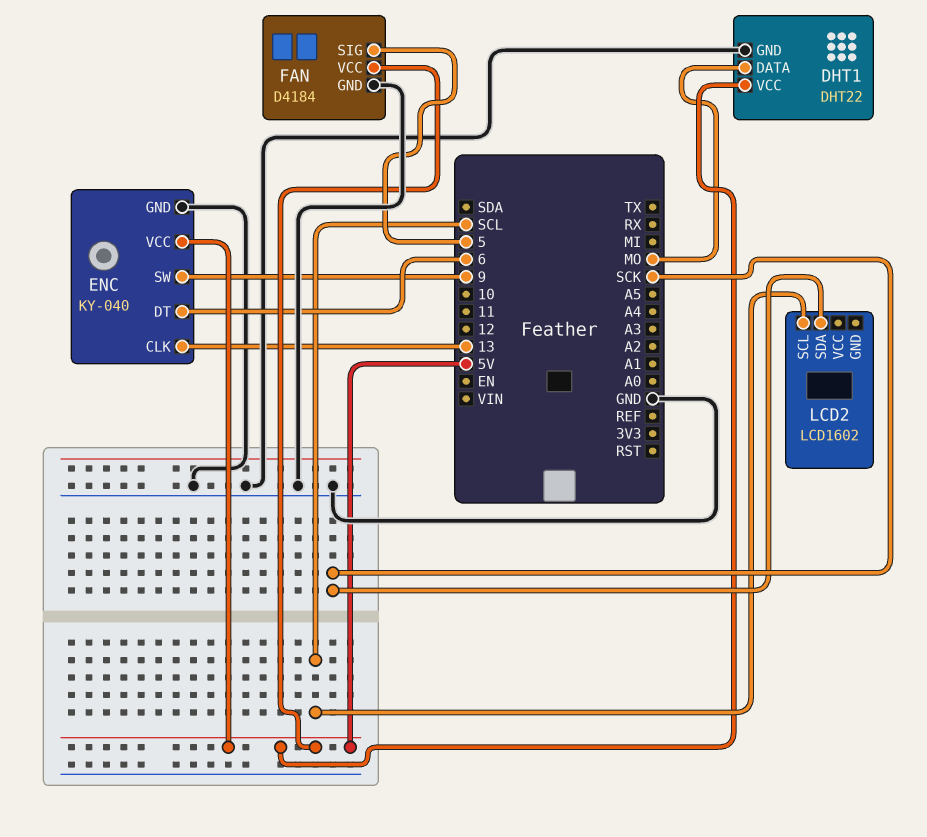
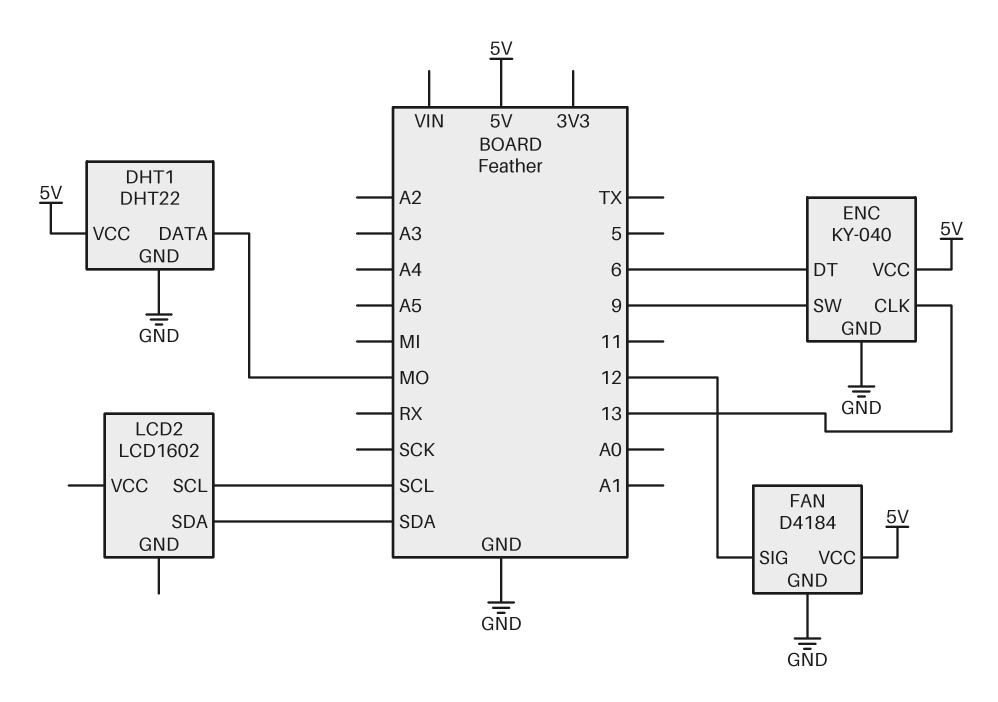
FAN pin SIG: 5 -> 12
LCD2 pin SDA: SCK -> SDA

